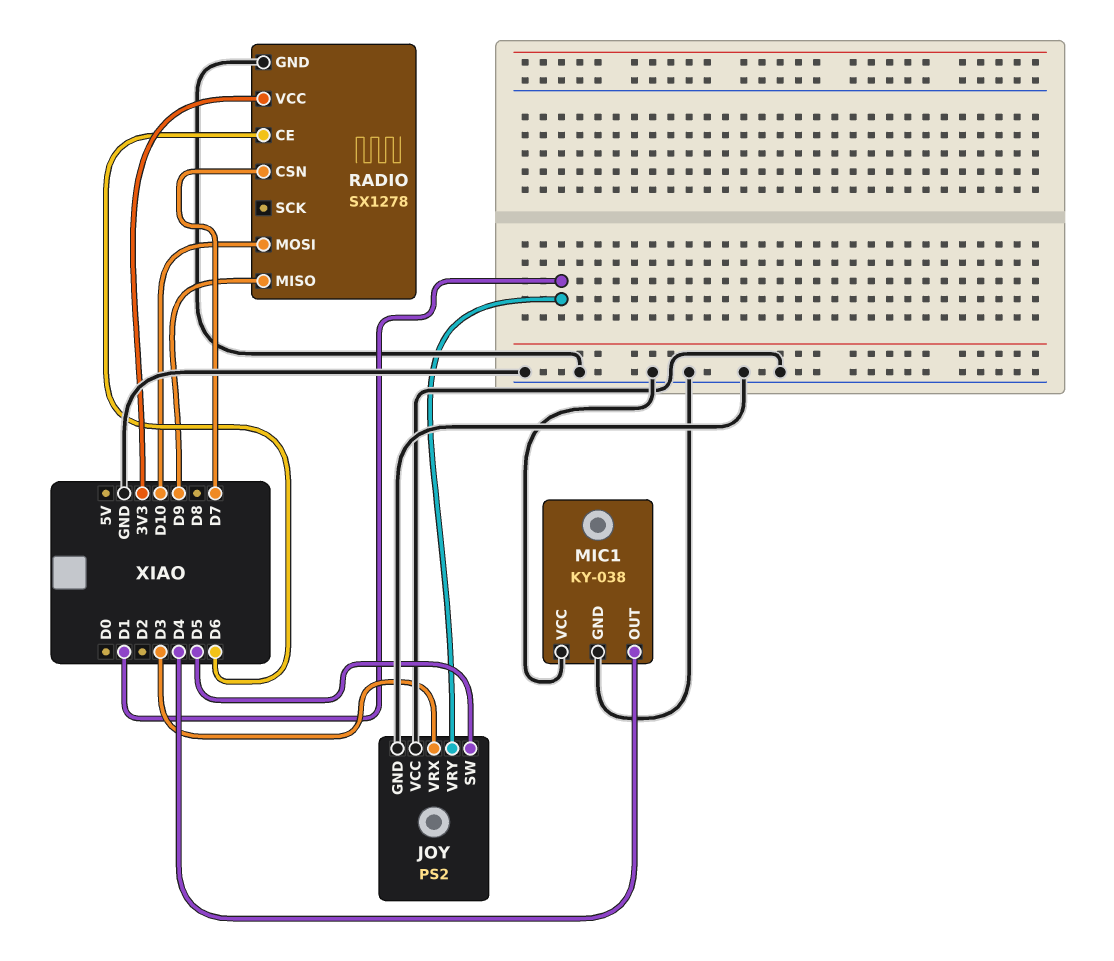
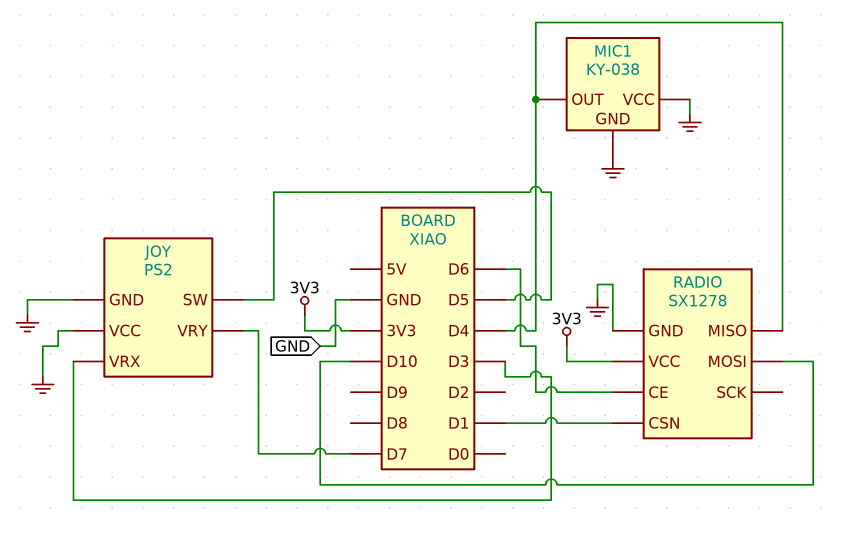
JOY pin VRY: D1 -> D7
RADIO pin CSN: D7 -> D1
RADIO pin MISO: D9 -> D4

